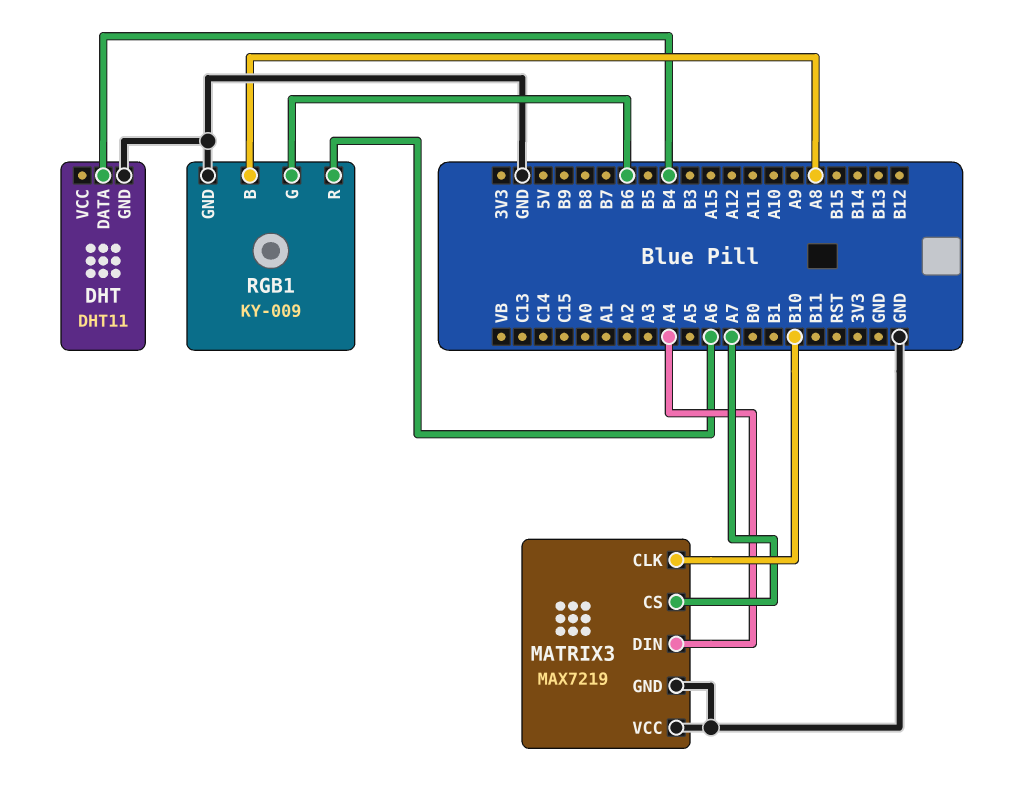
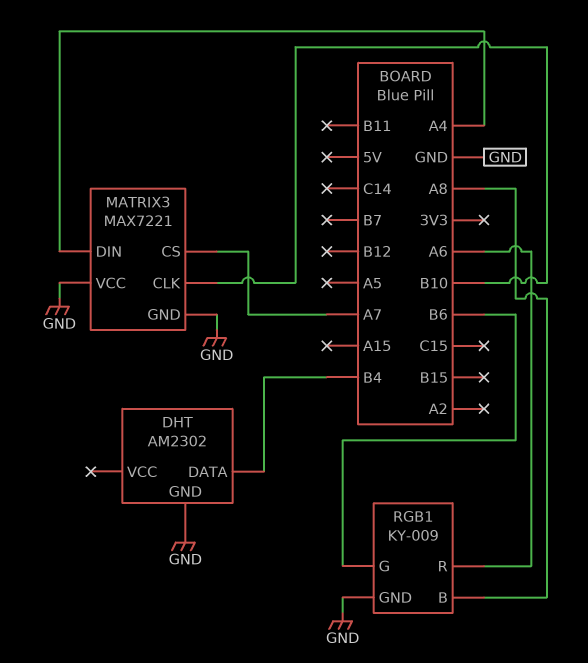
DHT: DHT11 -> AM2302
MATRIX3: MAX7219 -> MAX7221

